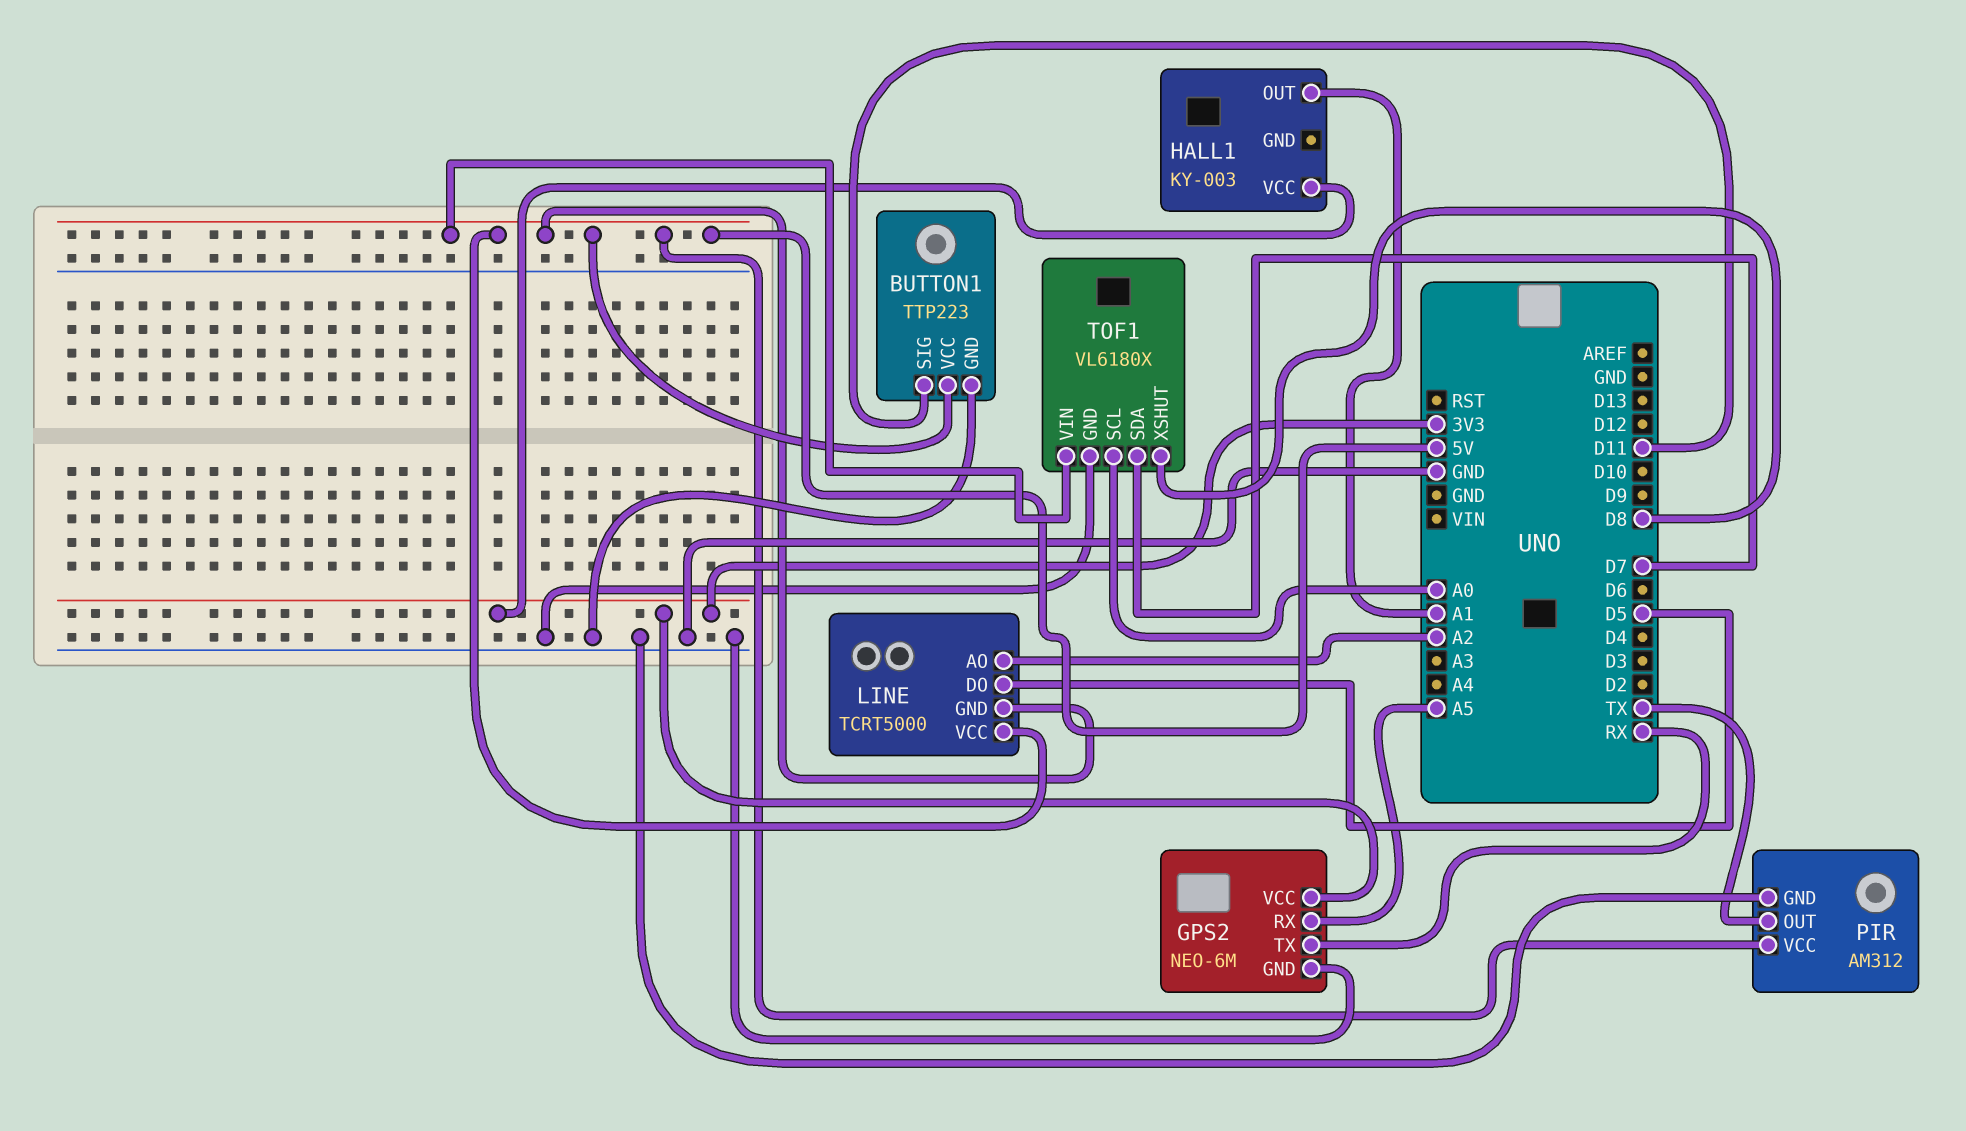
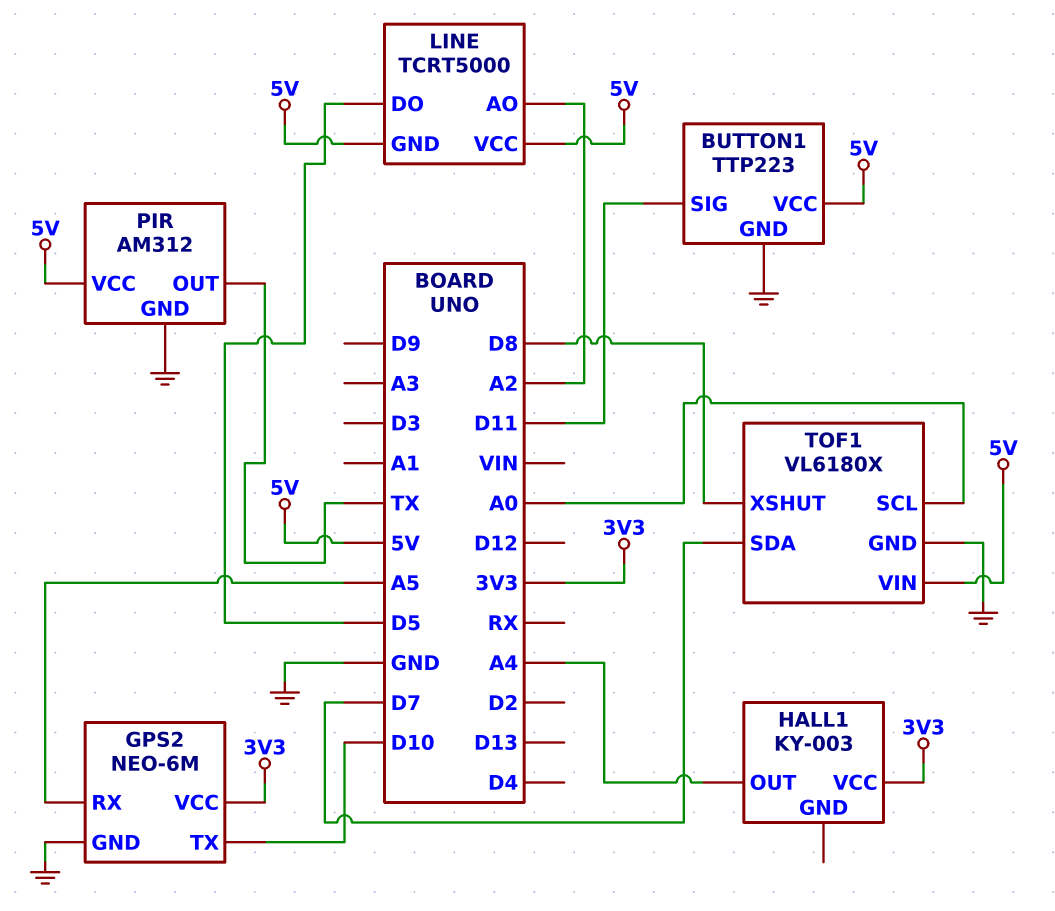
GPS2 pin TX: RX -> D10
HALL1 pin OUT: A1 -> A4

